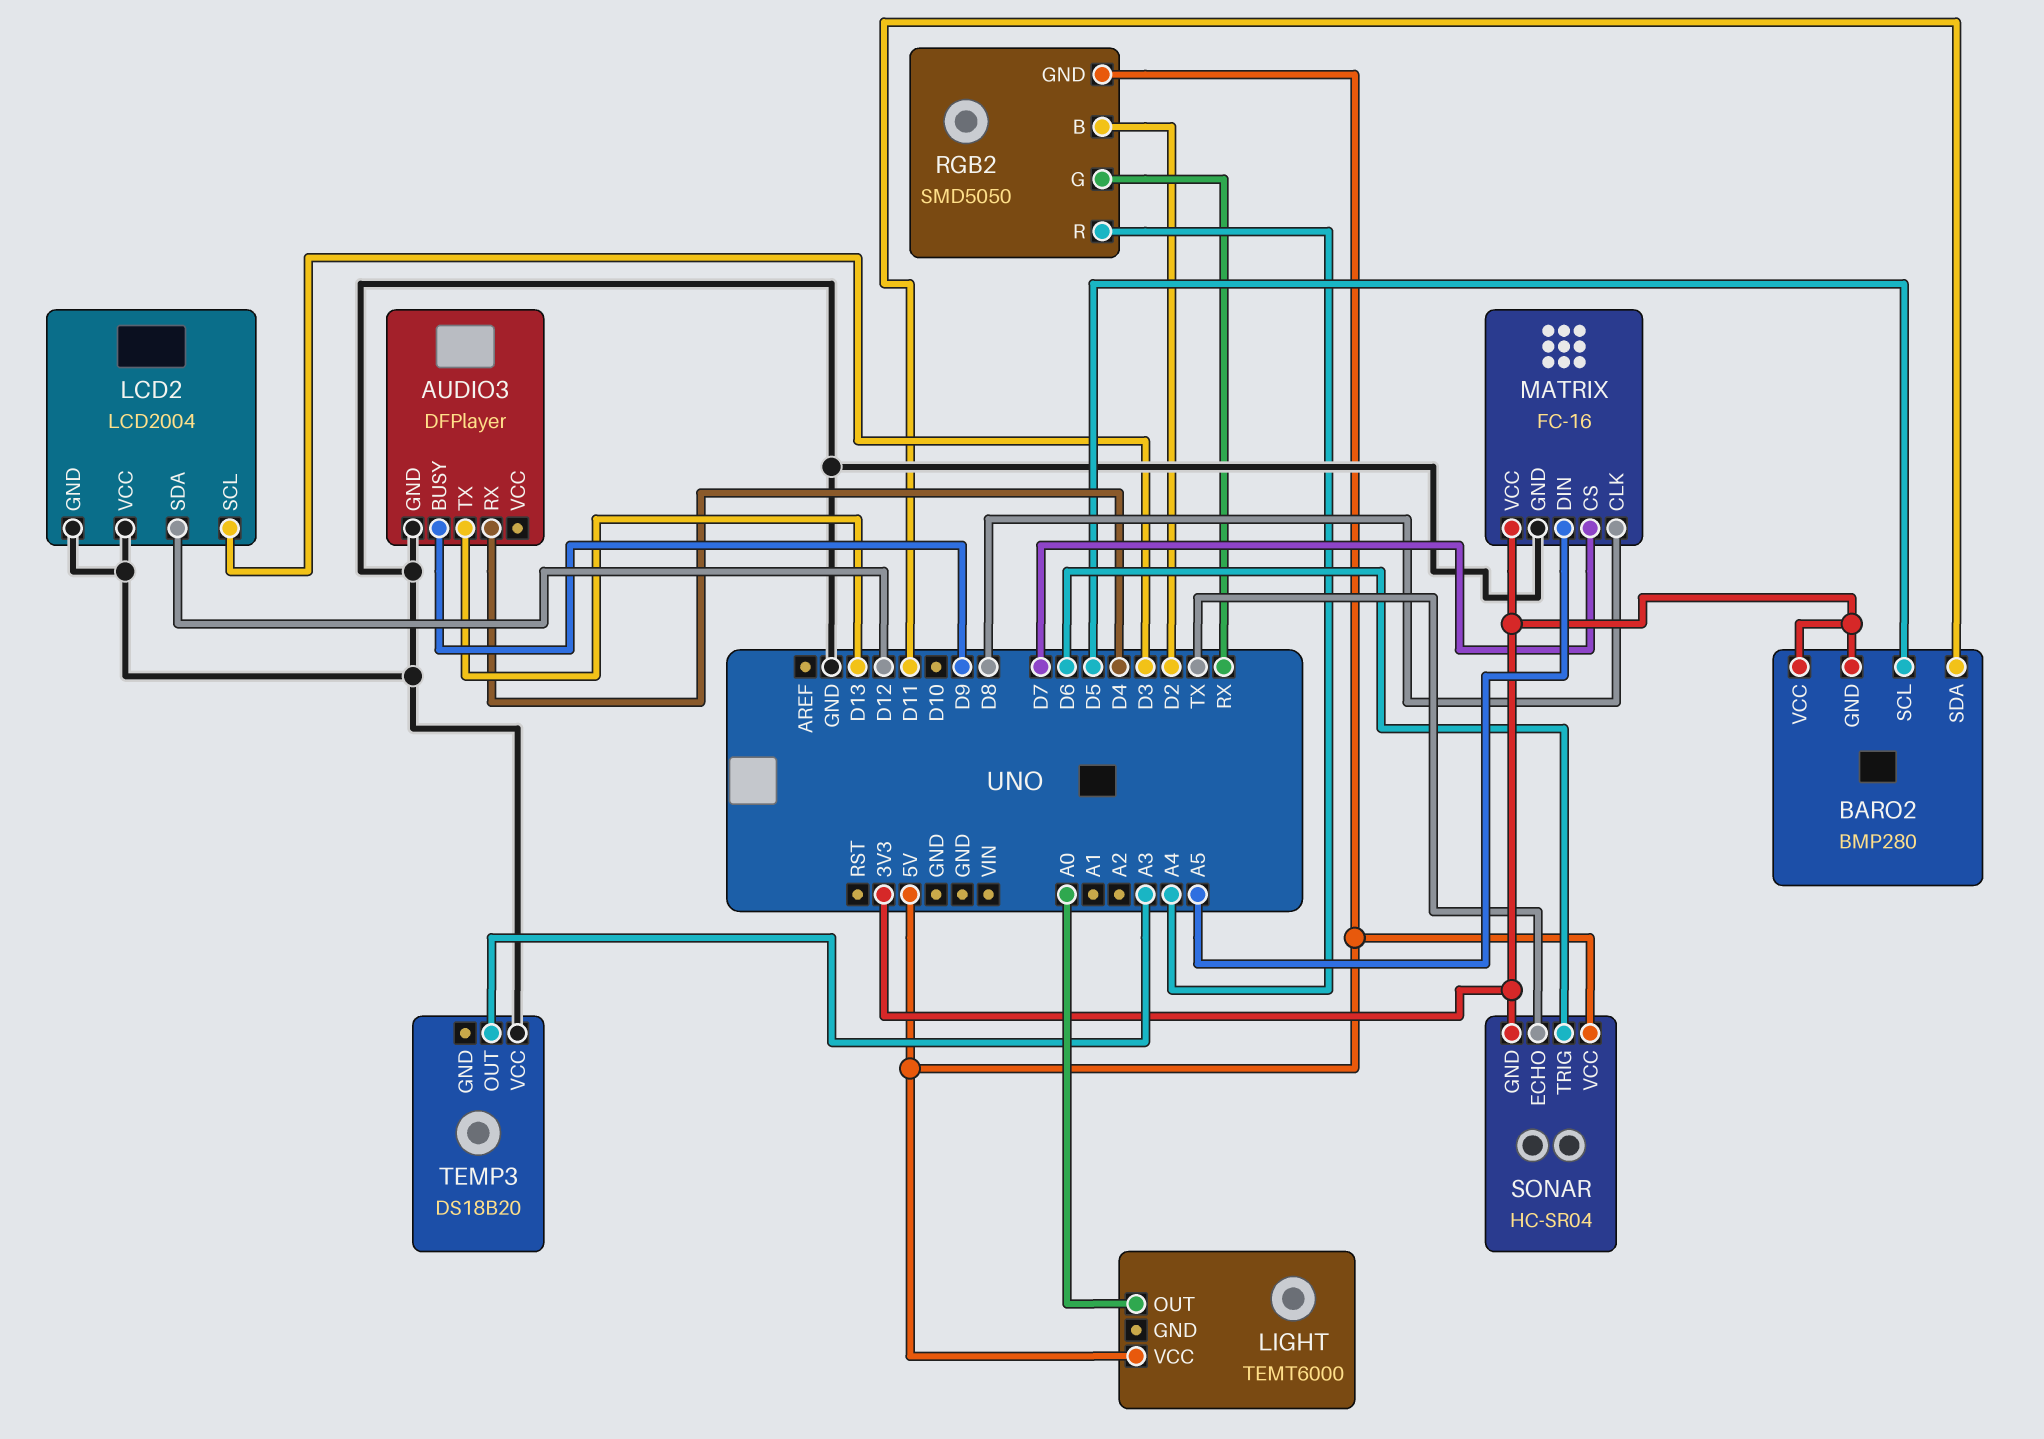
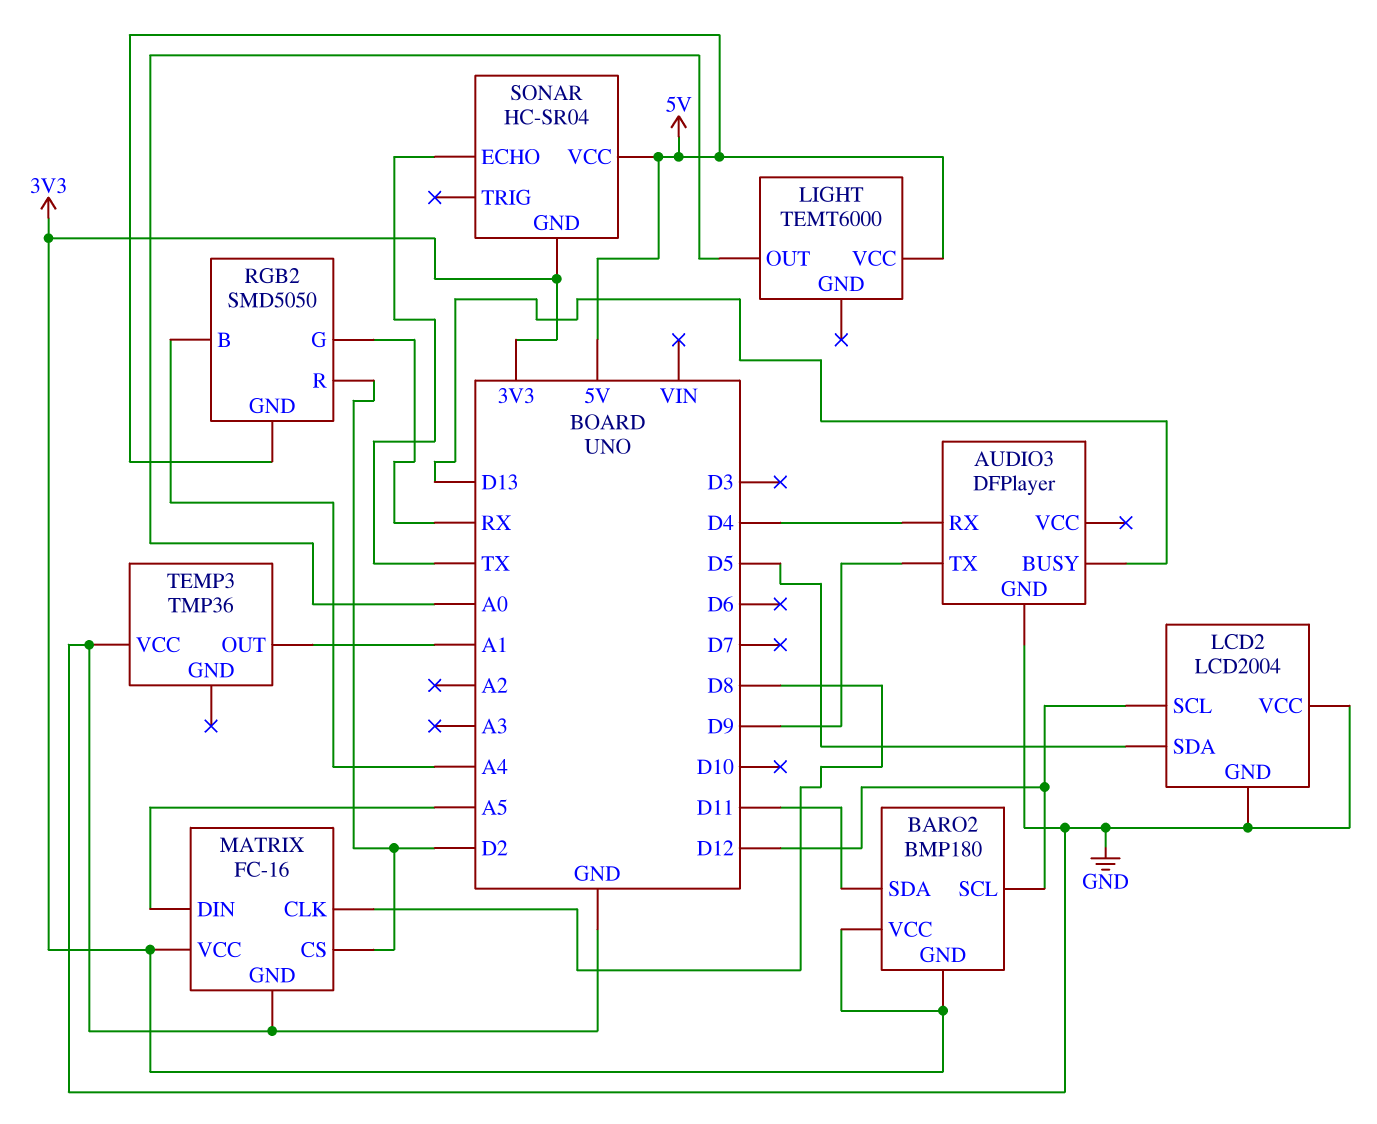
AUDIO3 pin BUSY: D9 -> D13
AUDIO3 pin TX: D13 -> D9
BARO2: BMP280 -> BMP180
BARO2 pin SCL: D5 -> D12
LCD2 pin SCL: D3 -> D12
LCD2 pin SDA: D12 -> D5
MATRIX pin CS: D7 -> D2
RGB2 pin B: D2 -> A4
RGB2 pin R: A4 -> D2
SONAR pin TRIG: D6 -> none
TEMP3: DS18B20 -> TMP36
TEMP3 pin OUT: A3 -> A1

